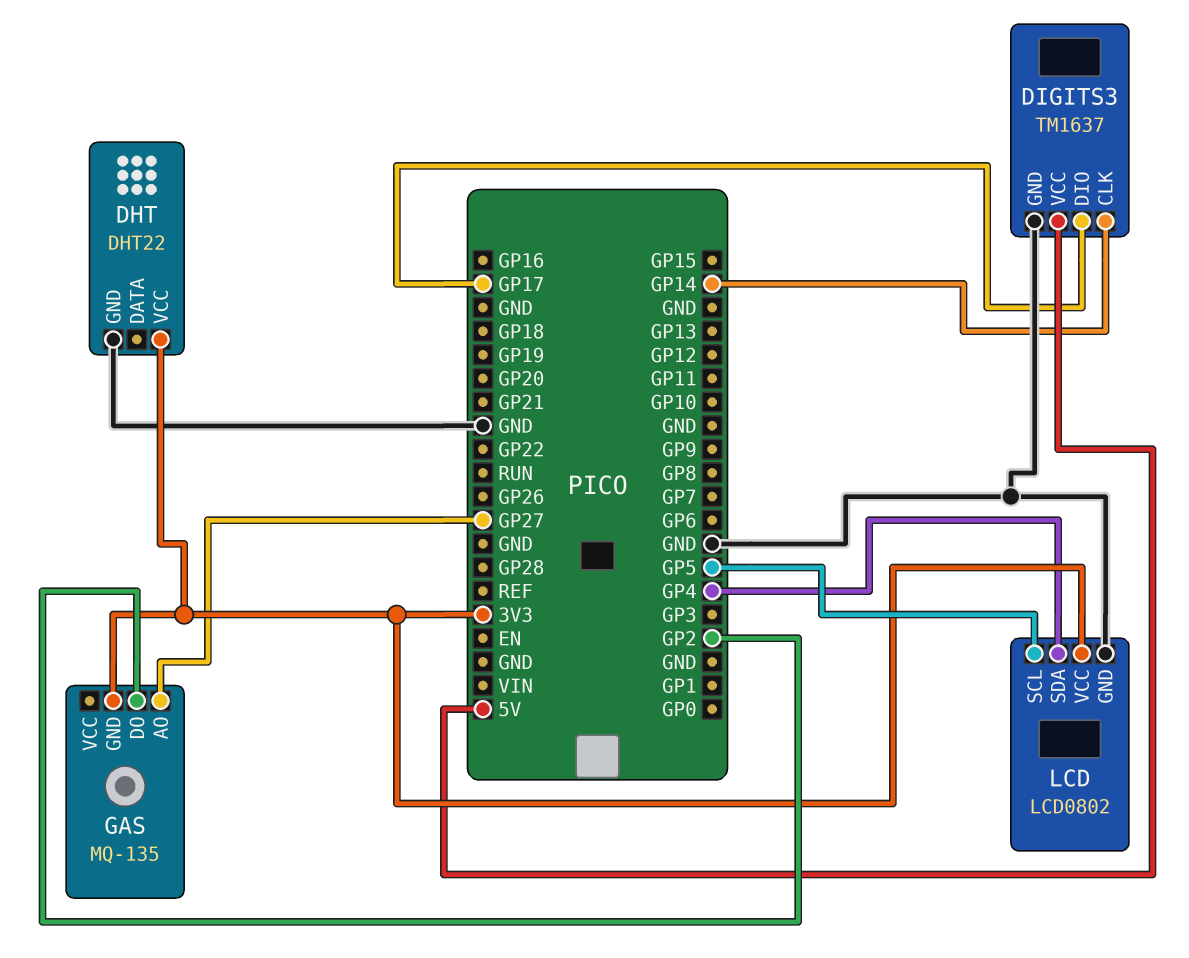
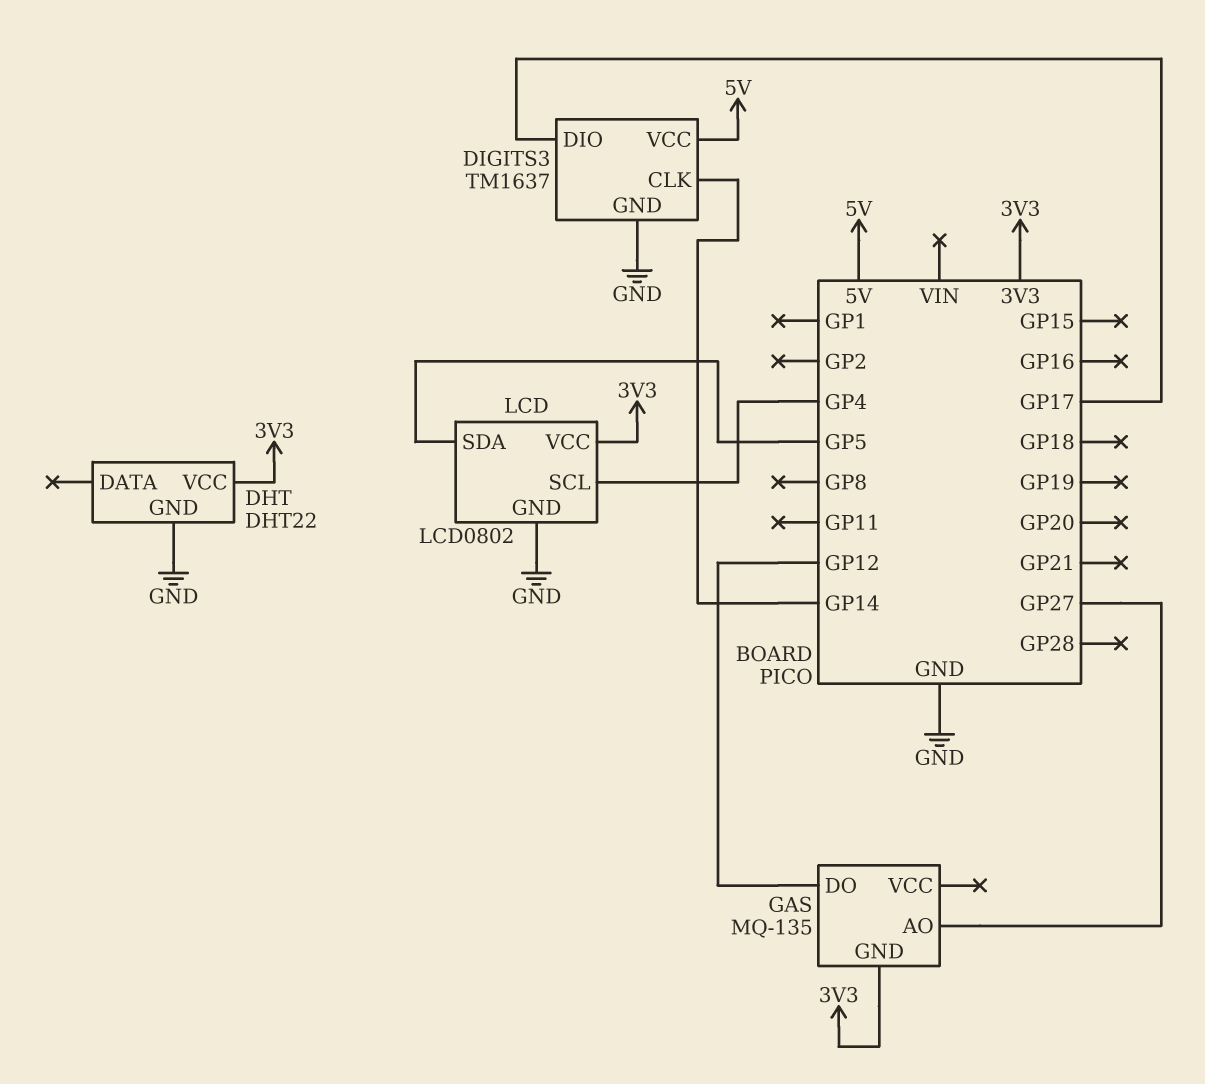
GAS pin DO: GP2 -> GP12
LCD pin SCL: GP5 -> GP4
LCD pin SDA: GP4 -> GP5

